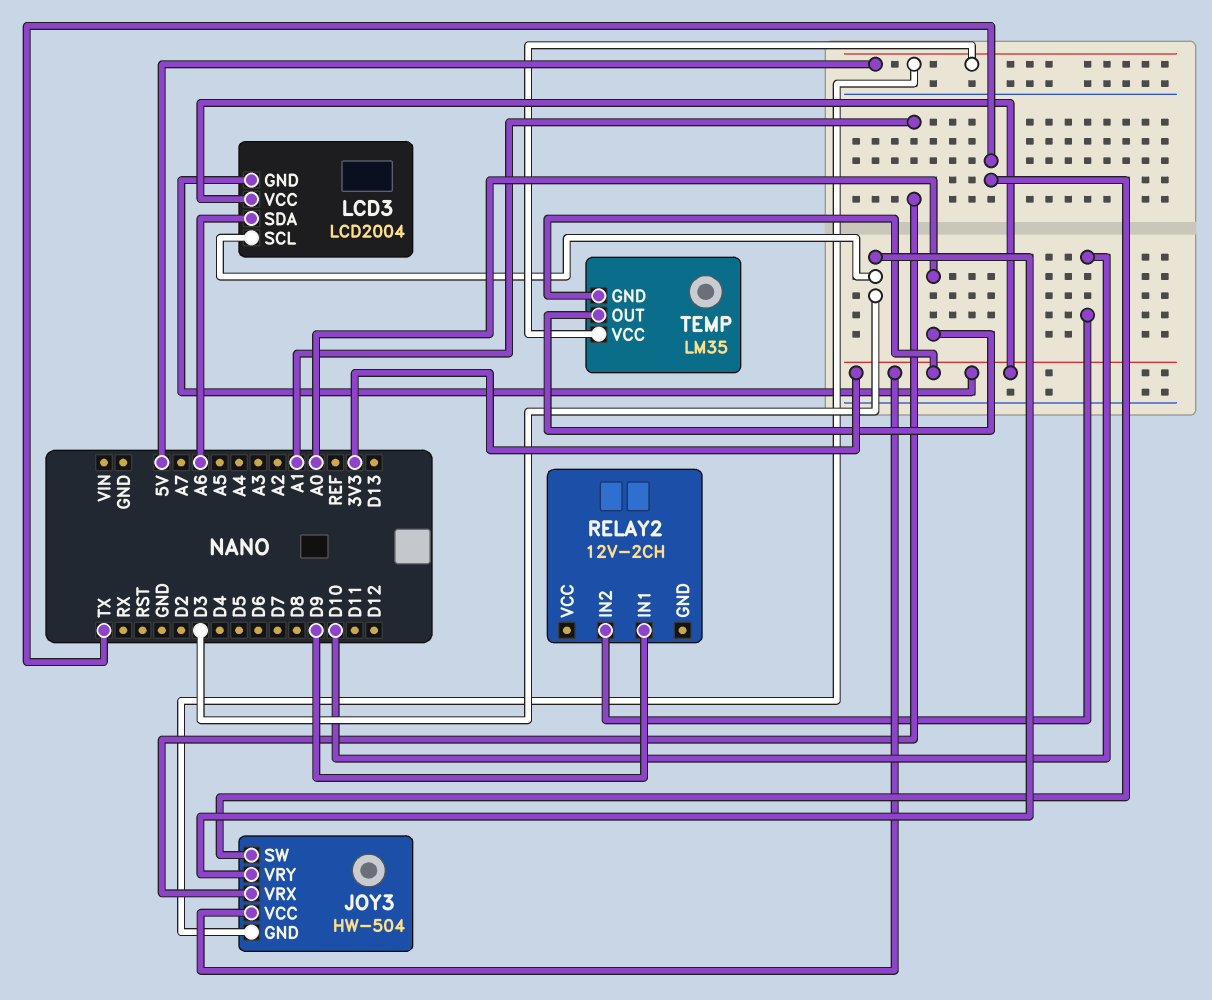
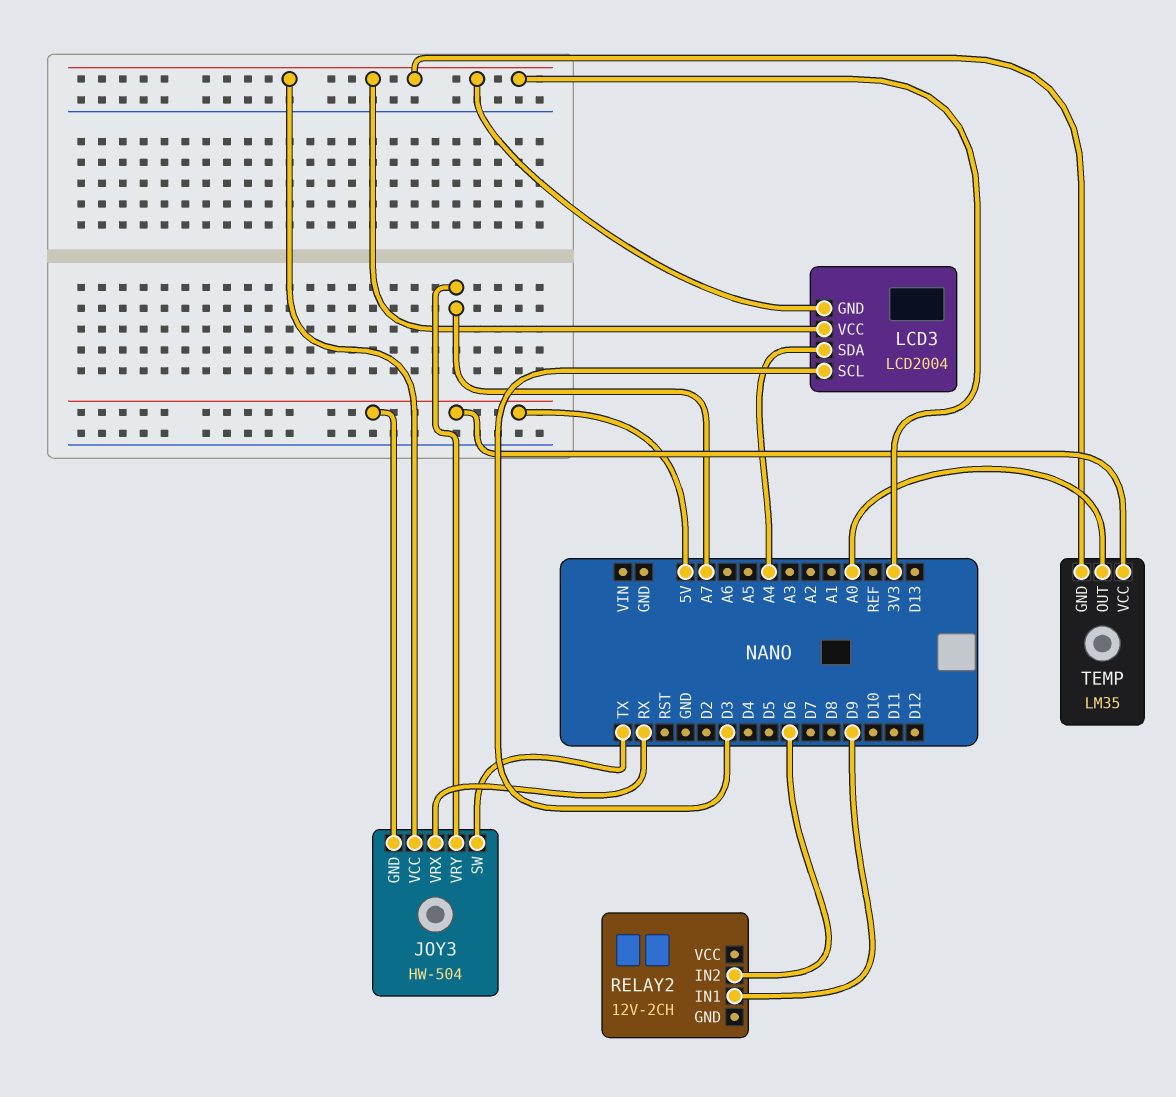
JOY3 pin VRX: A1 -> RX
JOY3 pin VRY: D3 -> A7
LCD3 pin SDA: A6 -> A4
RELAY2 pin IN2: D10 -> D6

